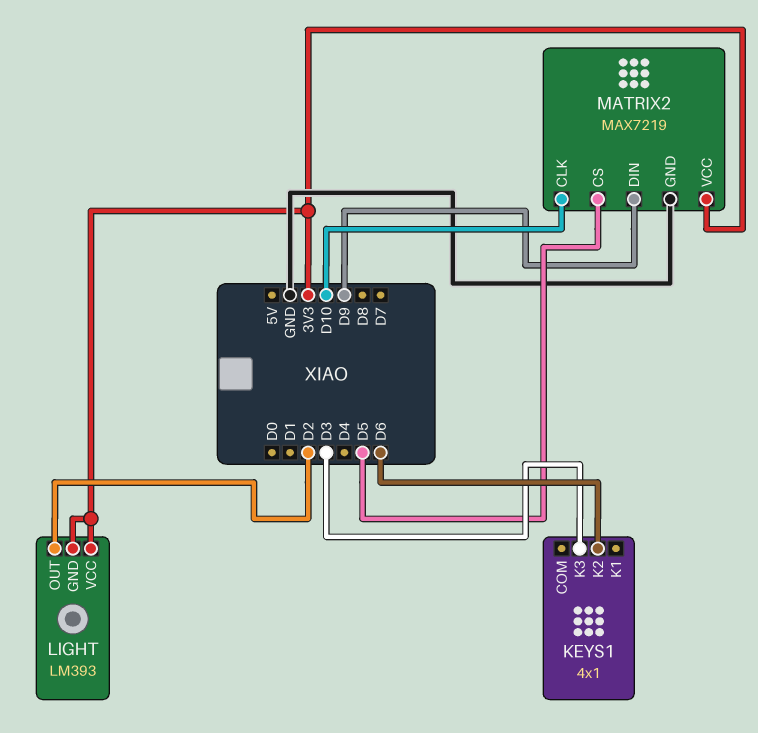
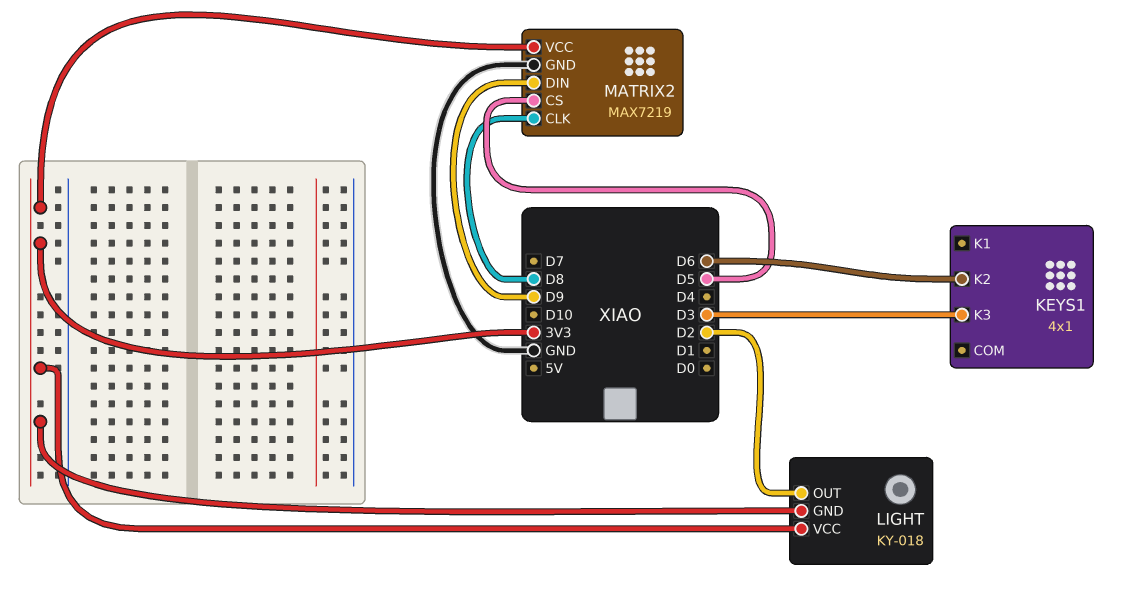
LIGHT: LM393 -> KY-018
MATRIX2 pin CLK: D10 -> D8

